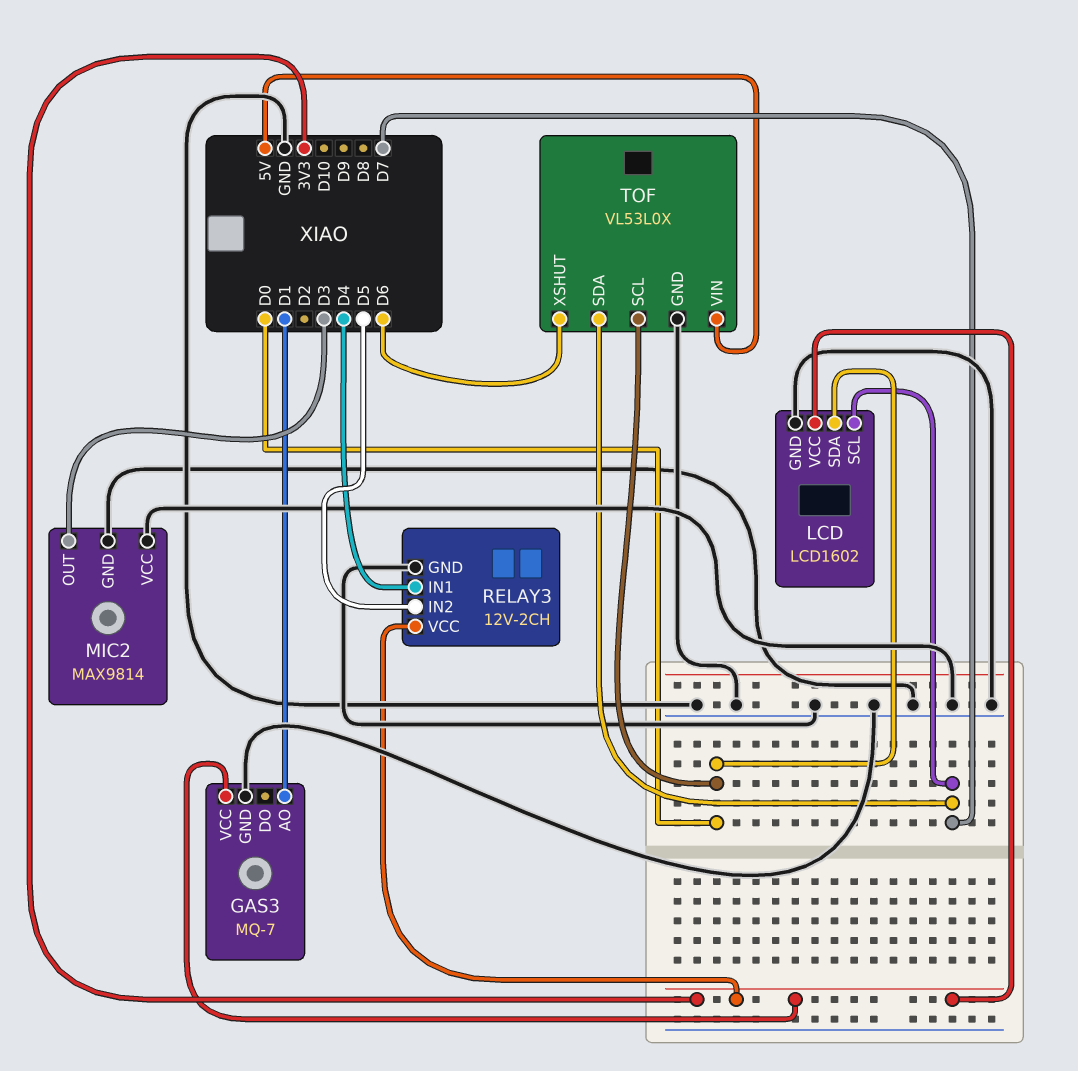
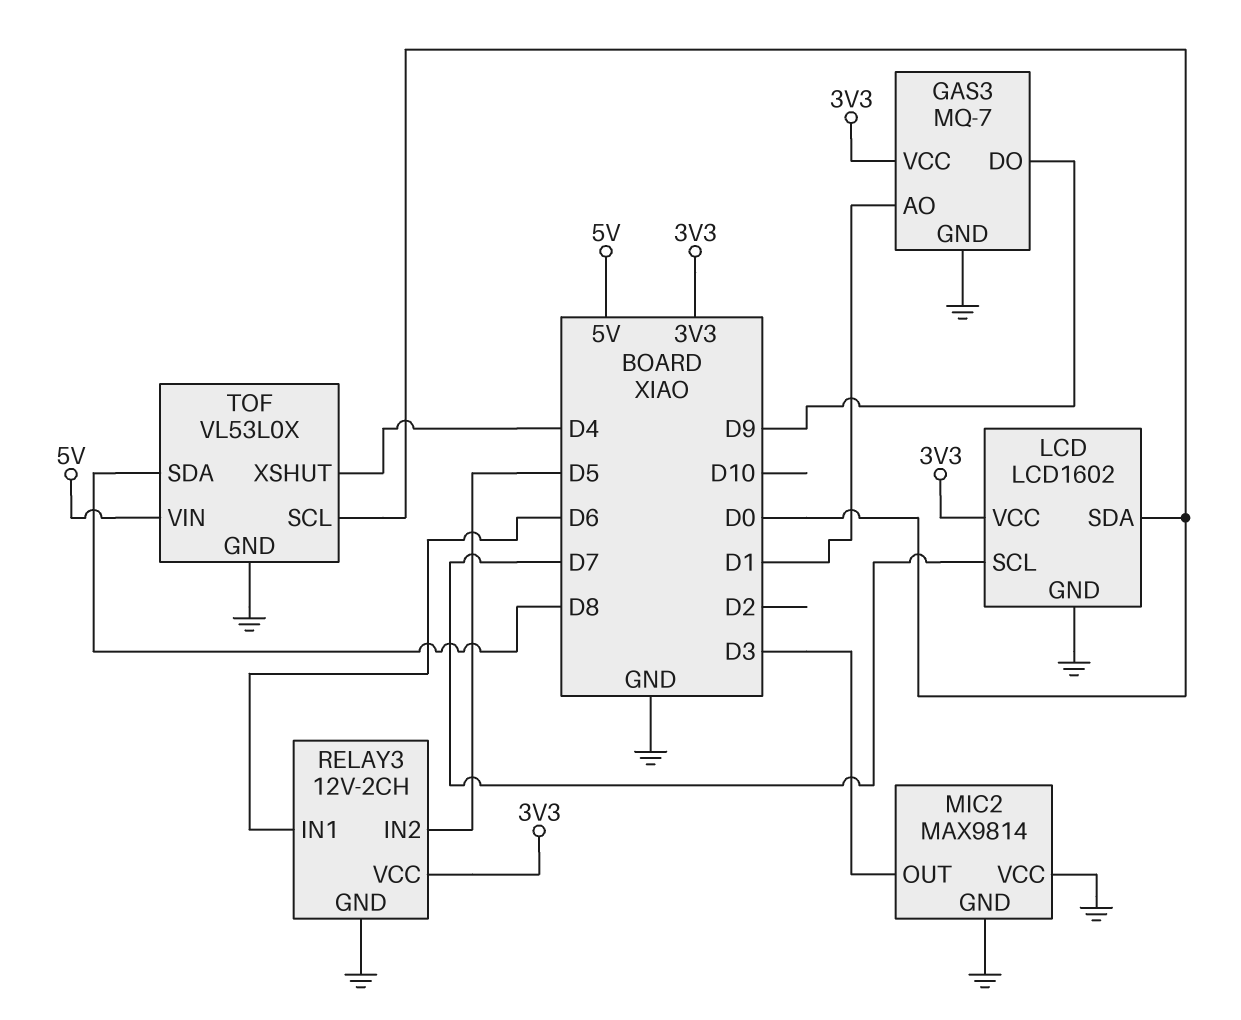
GAS3 pin DO: none -> D9
RELAY3 pin IN1: D4 -> D6
TOF pin SDA: D7 -> D8
TOF pin XSHUT: D6 -> D4

